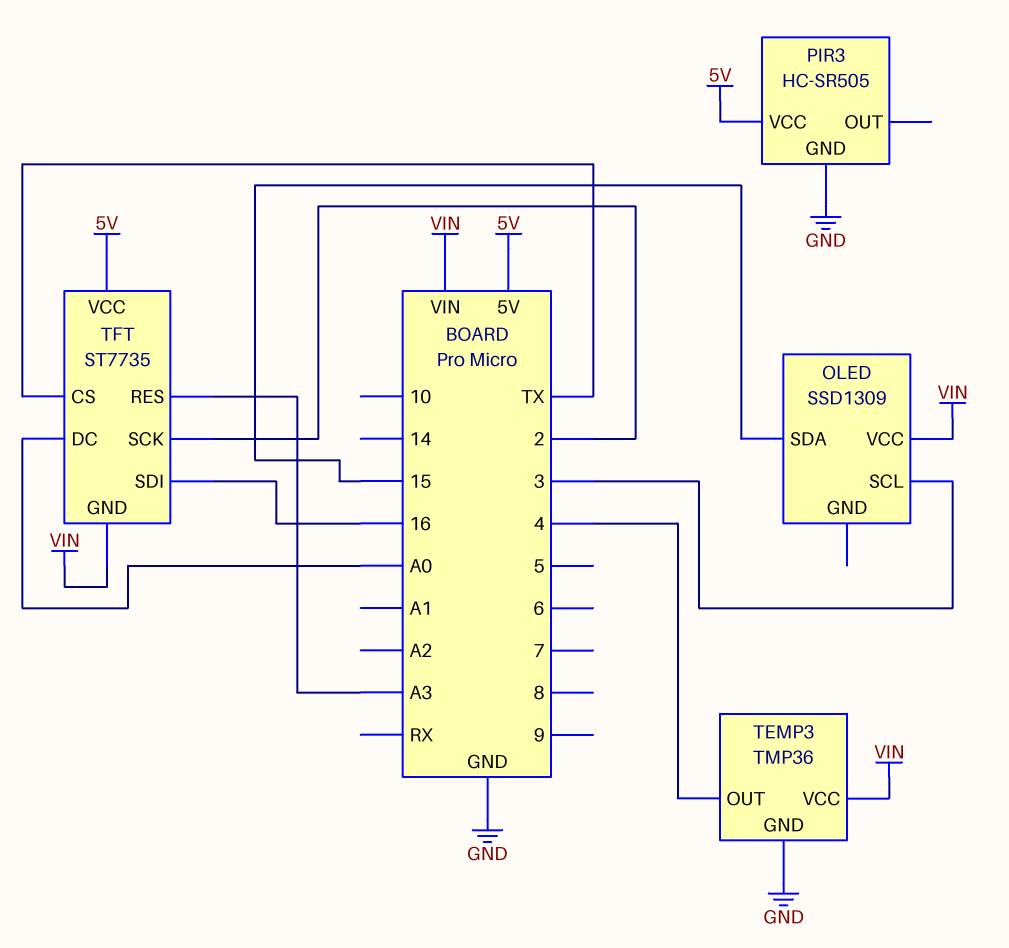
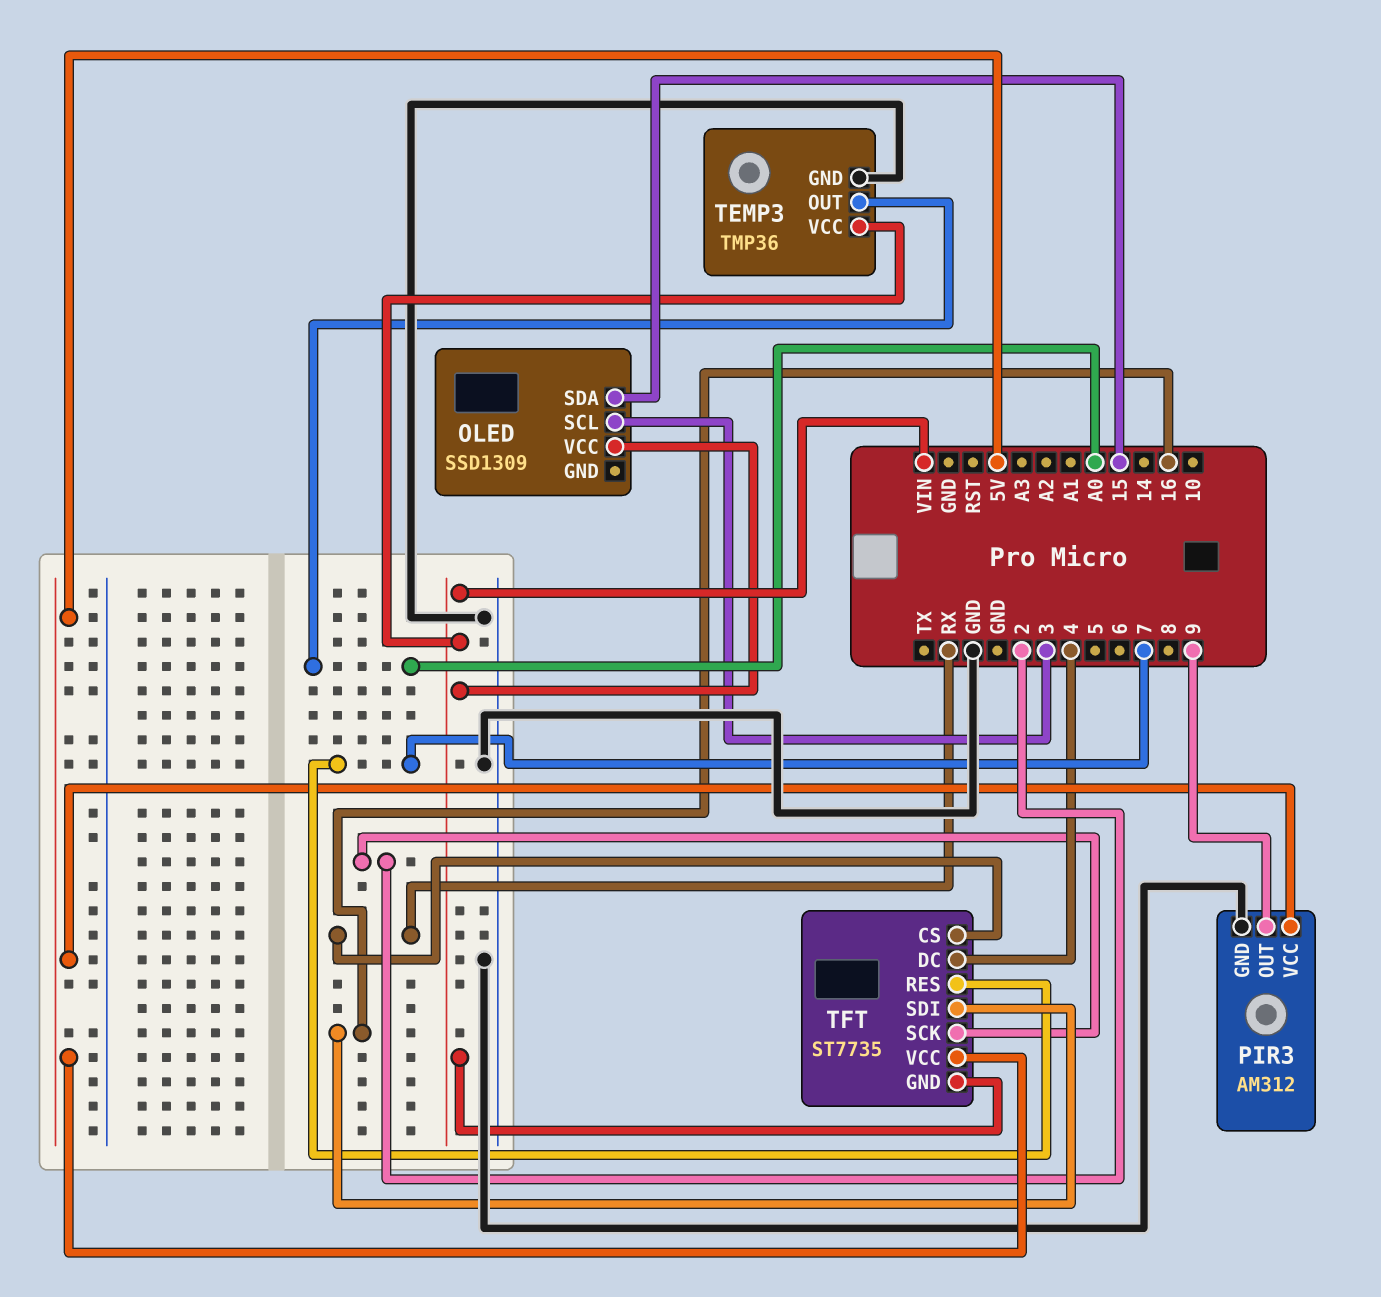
PIR3: HC-SR505 -> AM312
PIR3 pin OUT: none -> 9
TEMP3 pin OUT: 4 -> A0
TFT pin CS: TX -> RX
TFT pin DC: A0 -> 4
TFT pin RES: A3 -> 7

